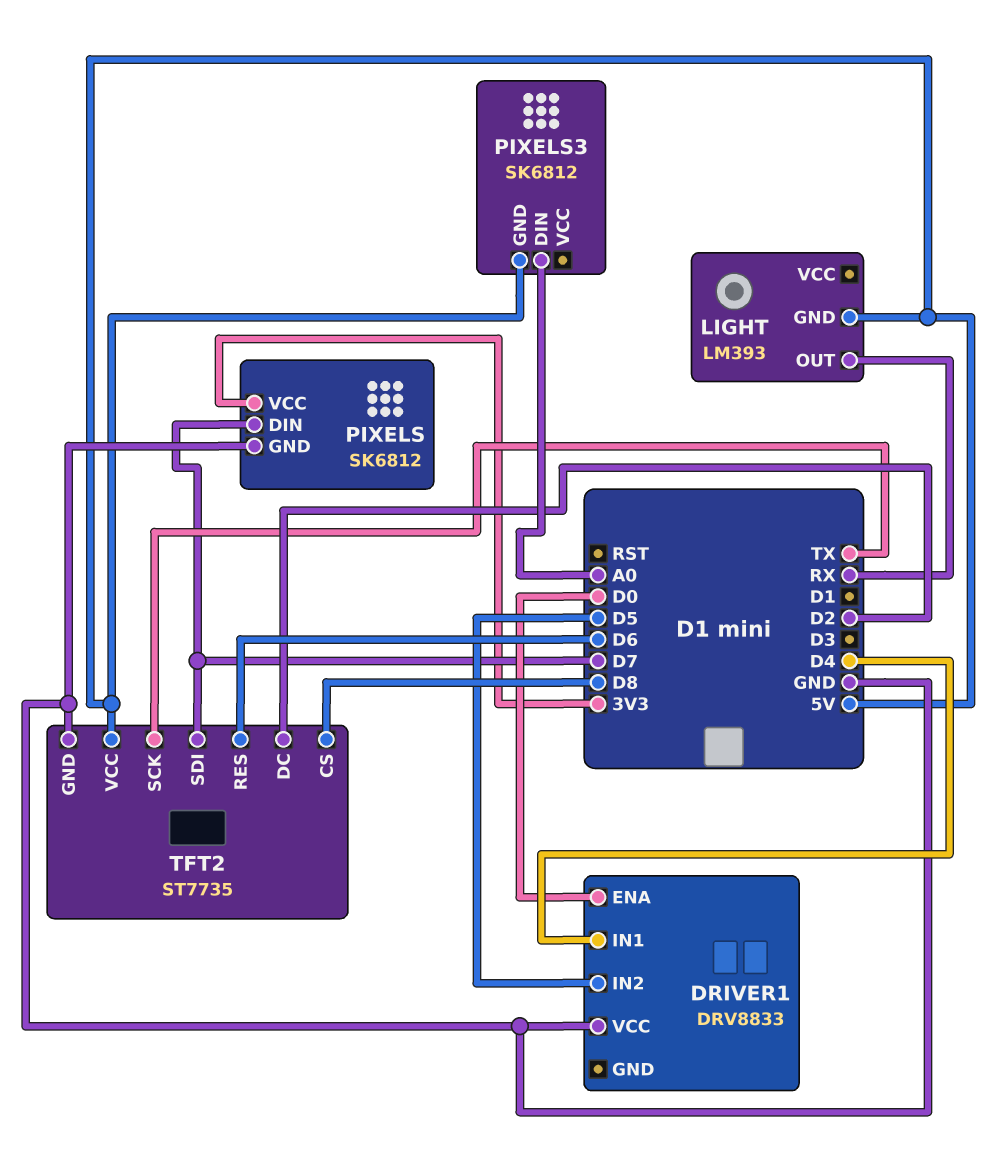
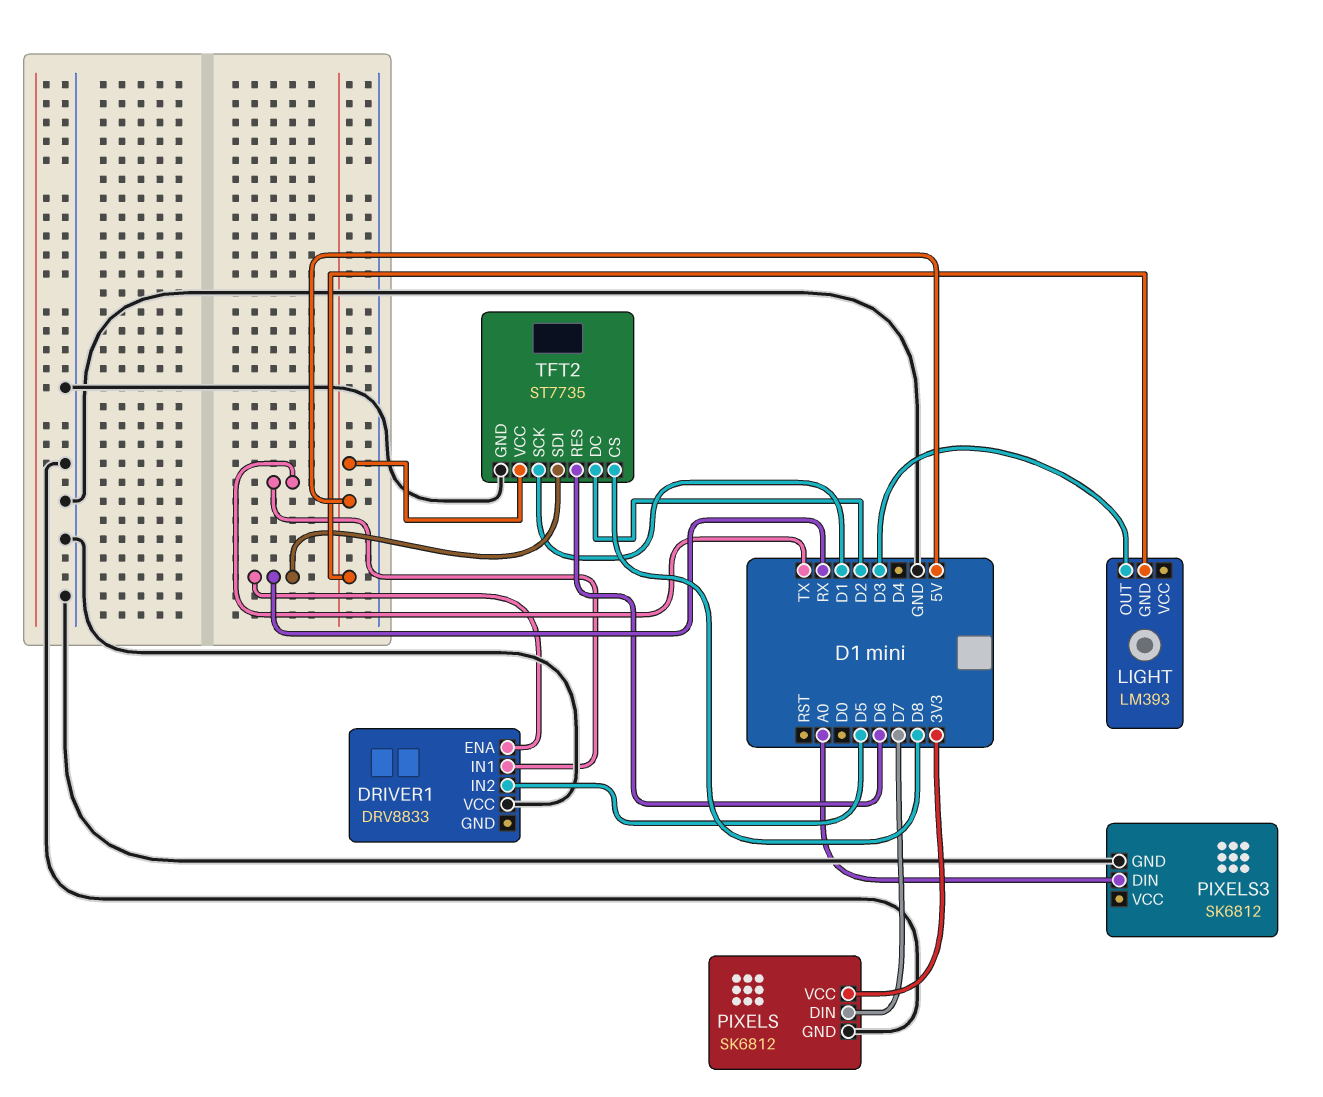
DRIVER1 pin ENA: D0 -> RX
DRIVER1 pin IN1: D4 -> TX
LIGHT pin OUT: RX -> D3
PIXELS3 pin GND: 5V -> GND
TFT2 pin SCK: TX -> D1
TFT2 pin SDI: D7 -> RX

